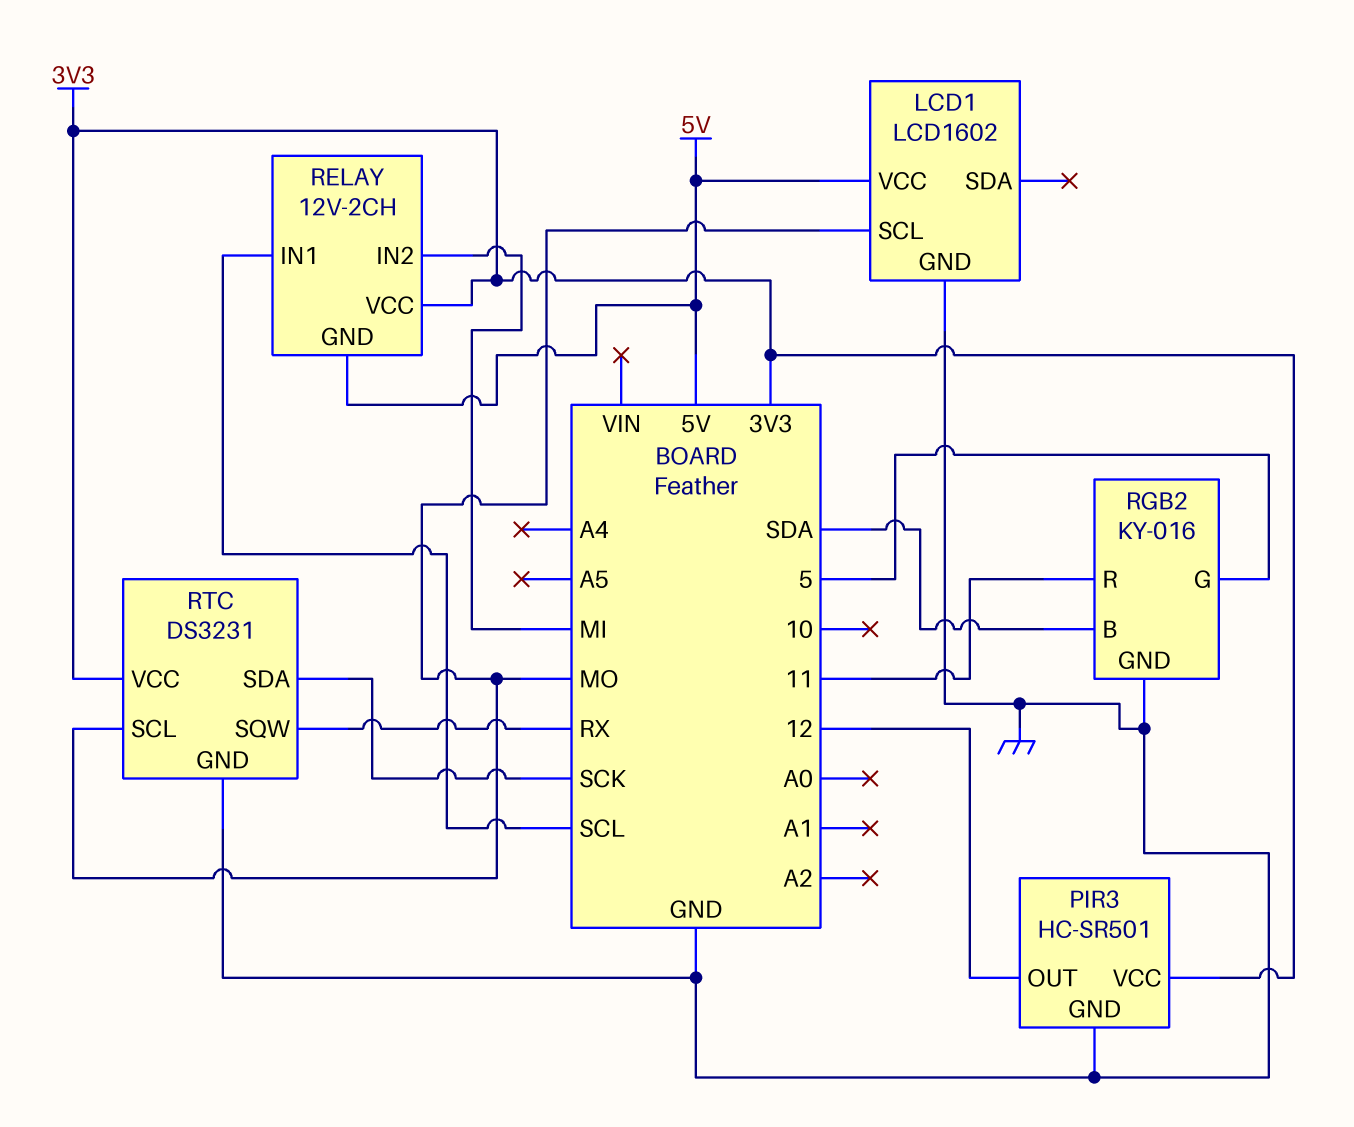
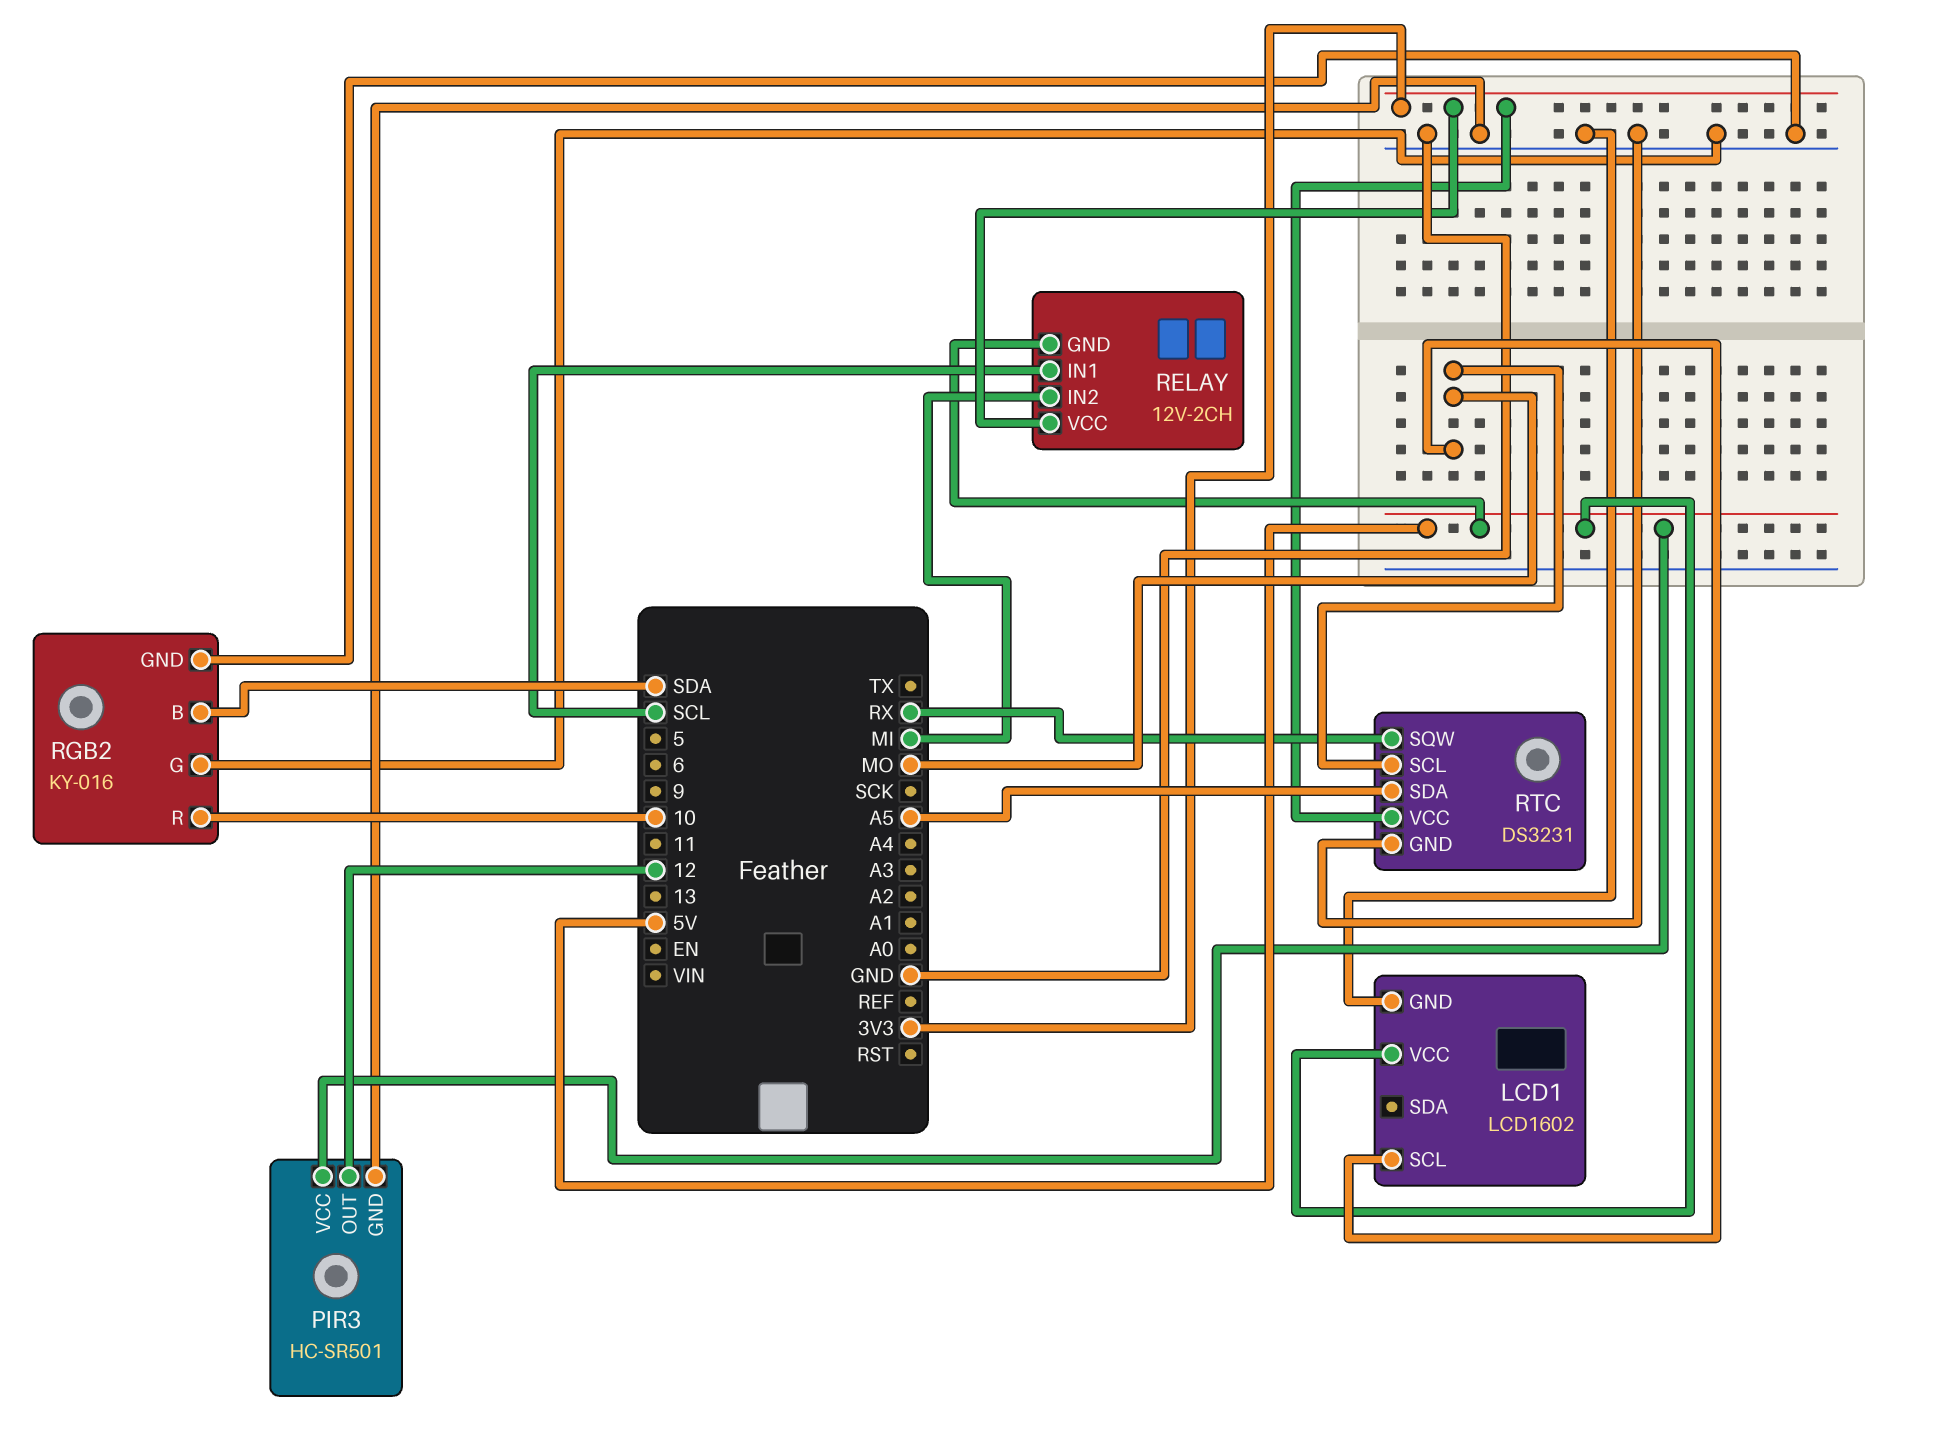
PIR3 pin VCC: 3V3 -> 5V
RGB2 pin G: 5 -> GND
RGB2 pin R: 11 -> 10
RTC pin SDA: SCK -> A5

